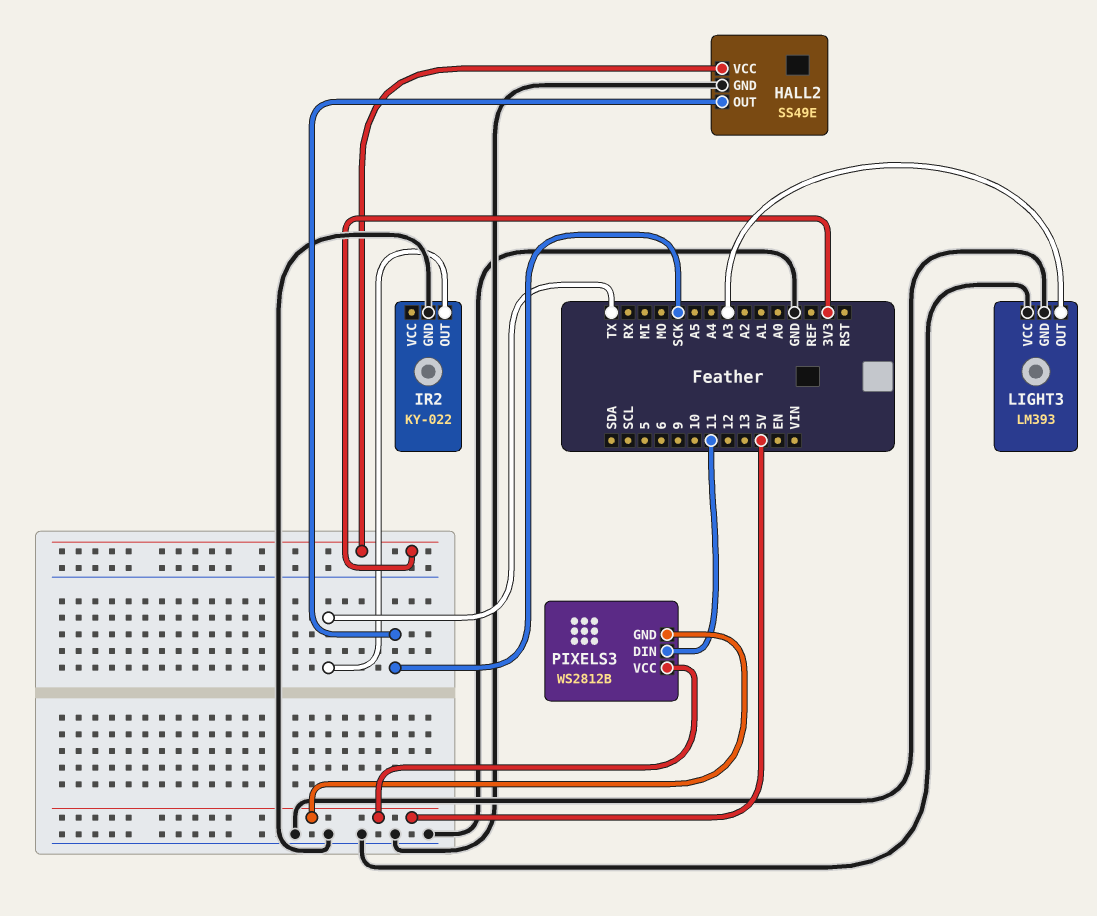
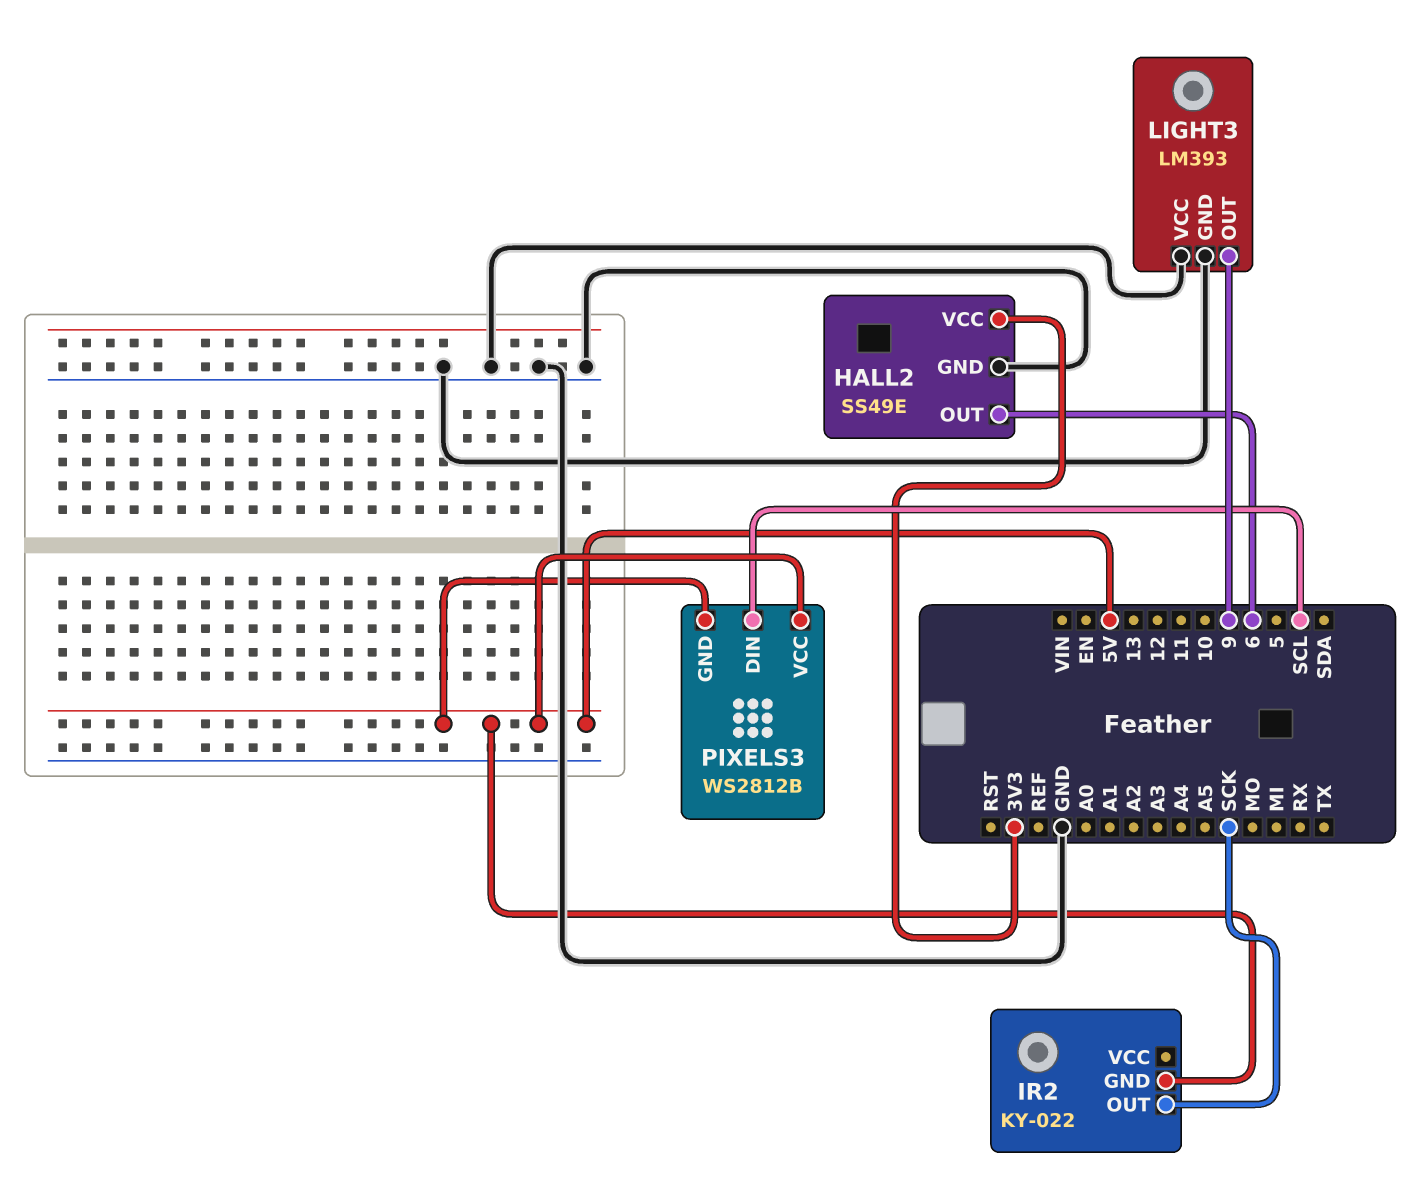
HALL2 pin OUT: SCK -> 6
IR2 pin GND: GND -> 5V
IR2 pin OUT: TX -> SCK
LIGHT3 pin OUT: A3 -> 9
PIXELS3 pin DIN: 11 -> SCL

